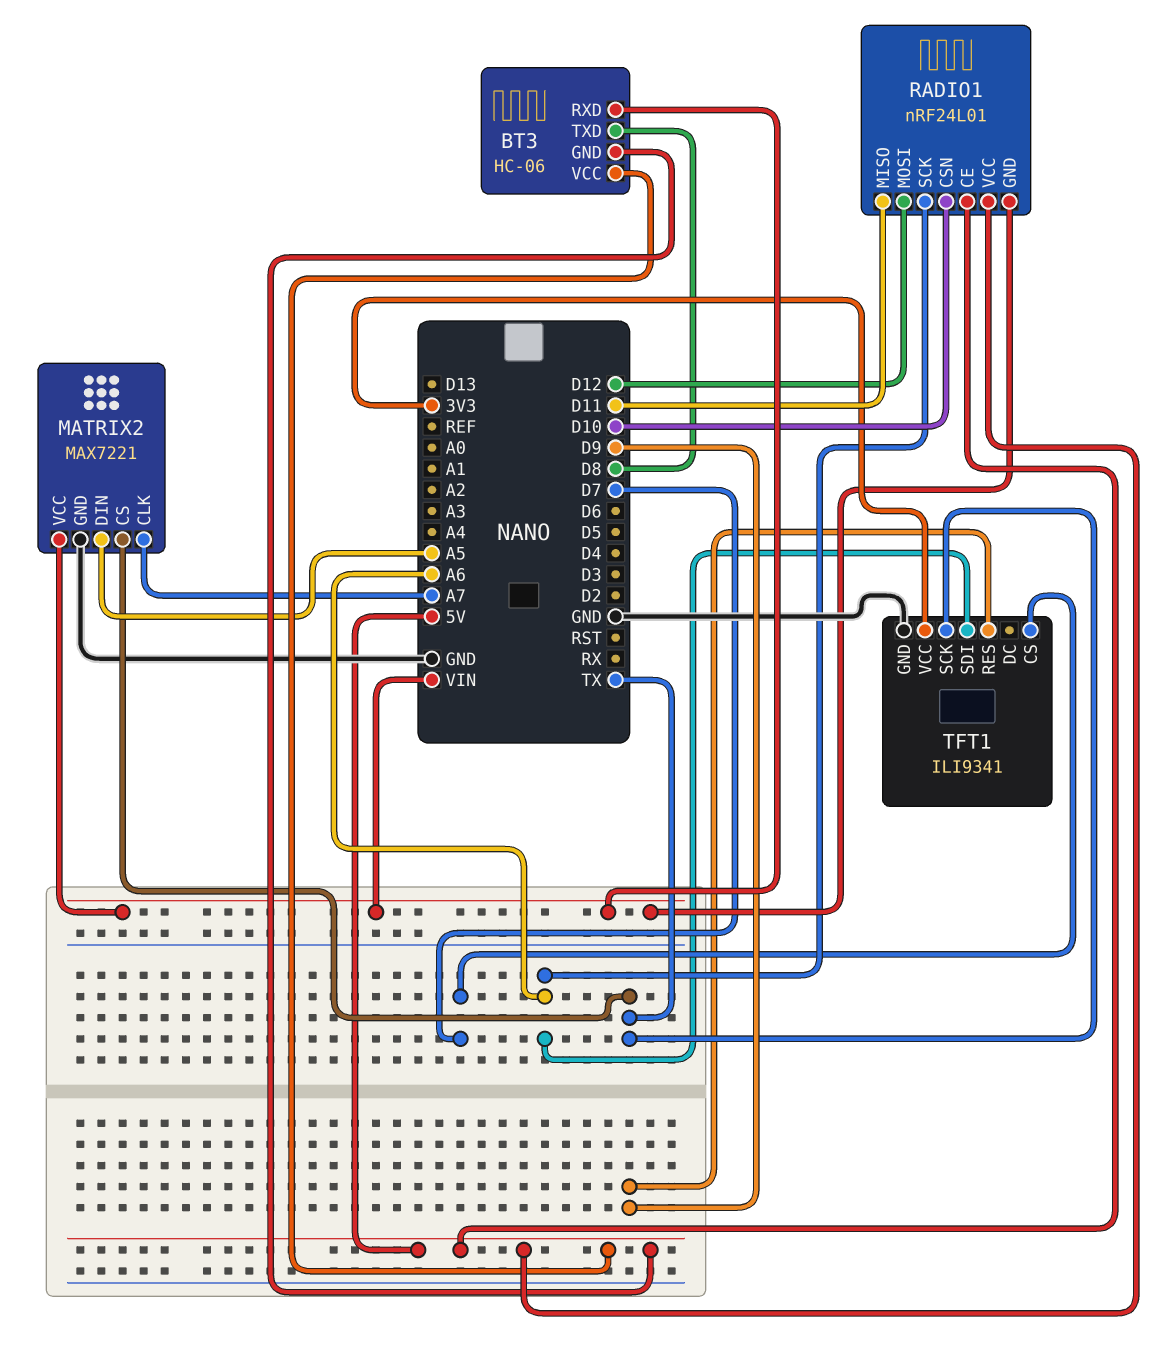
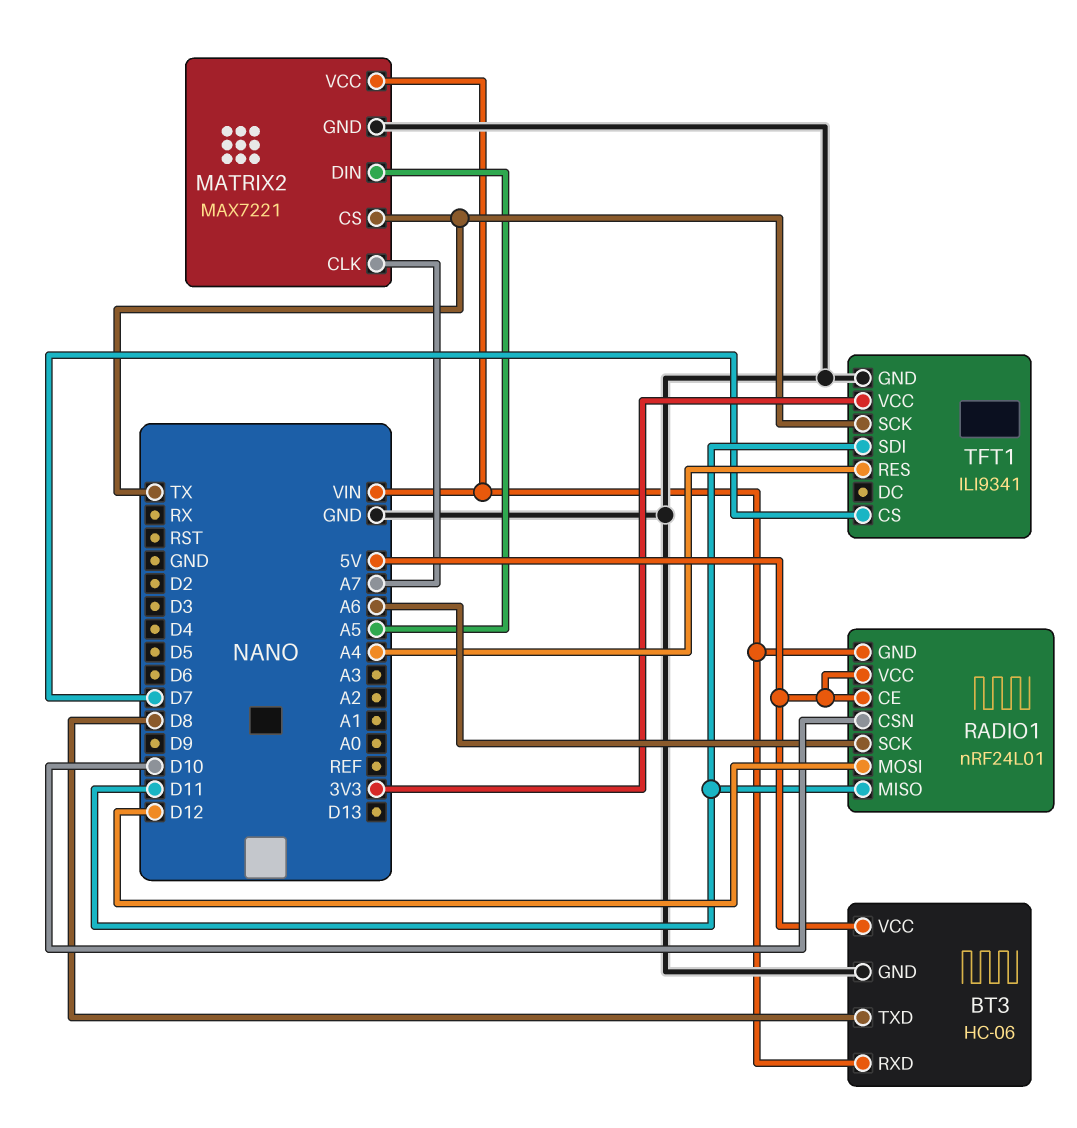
BT3 pin GND: 5V -> GND
TFT1 pin RES: D9 -> A4
TFT1 pin SDI: A6 -> D11

